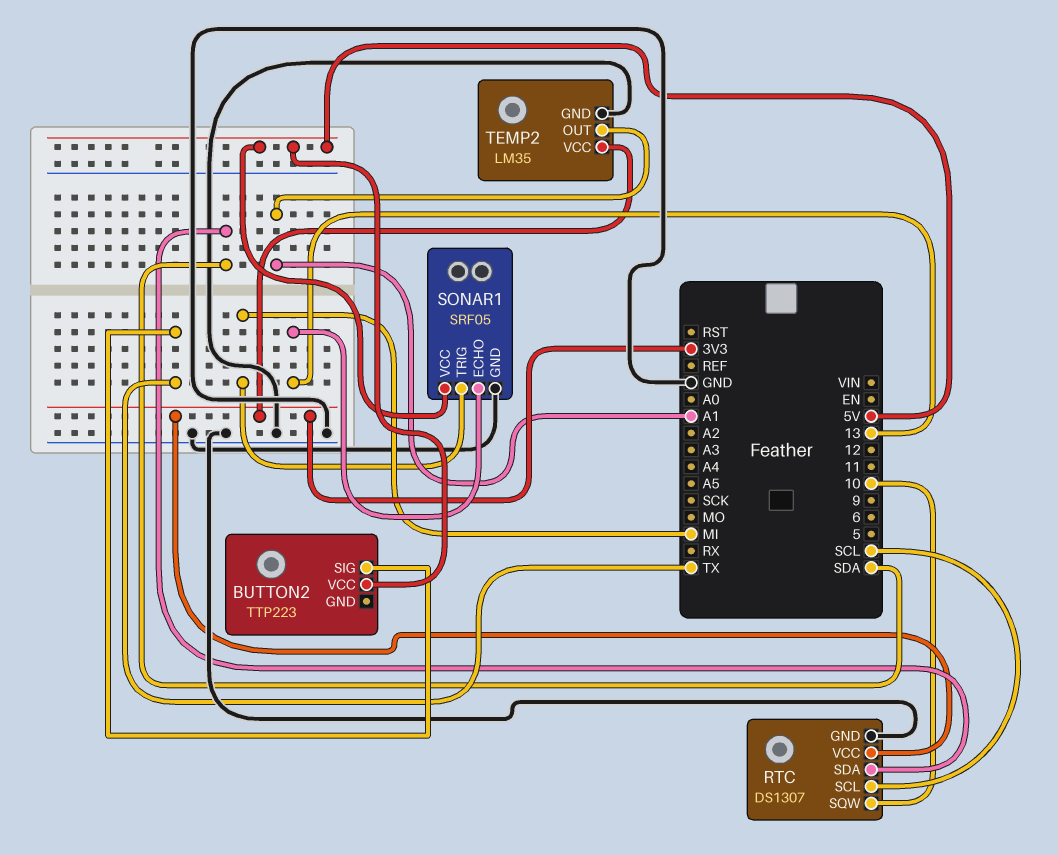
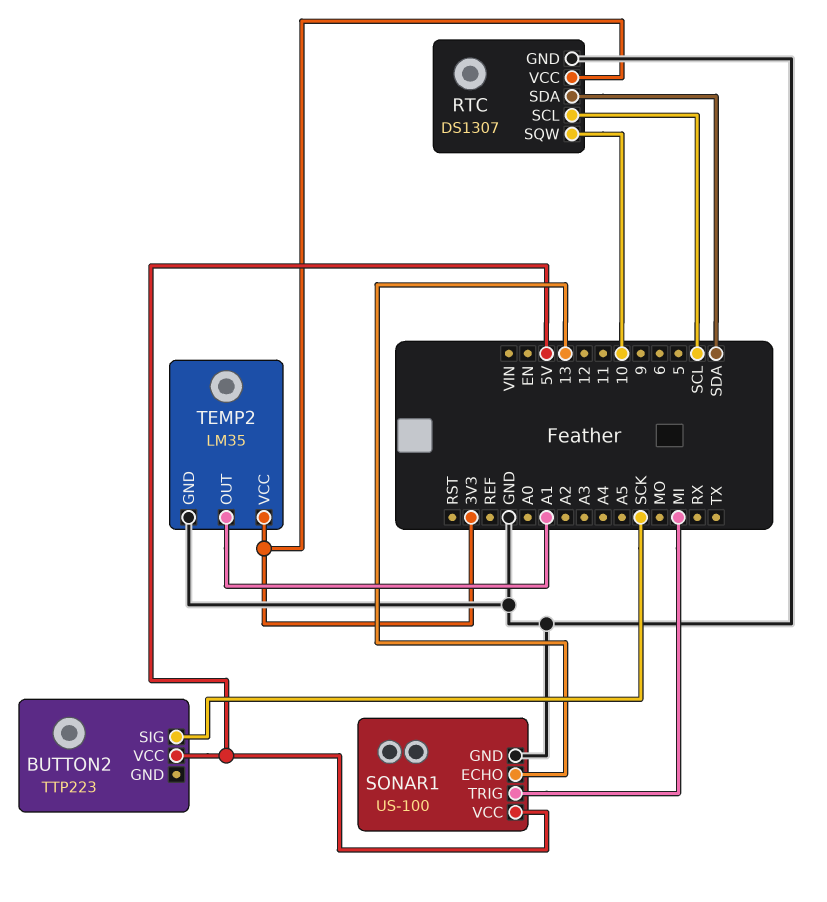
BUTTON2 pin SIG: TX -> SCK
SONAR1: SRF05 -> US-100

